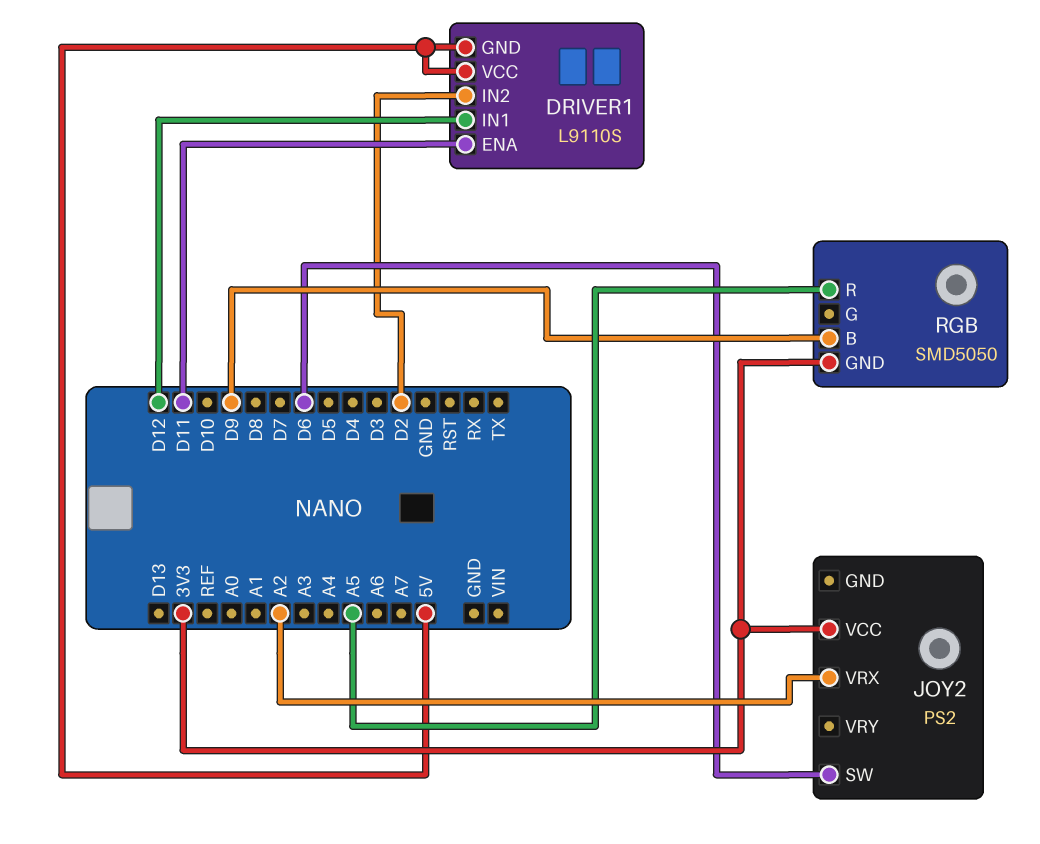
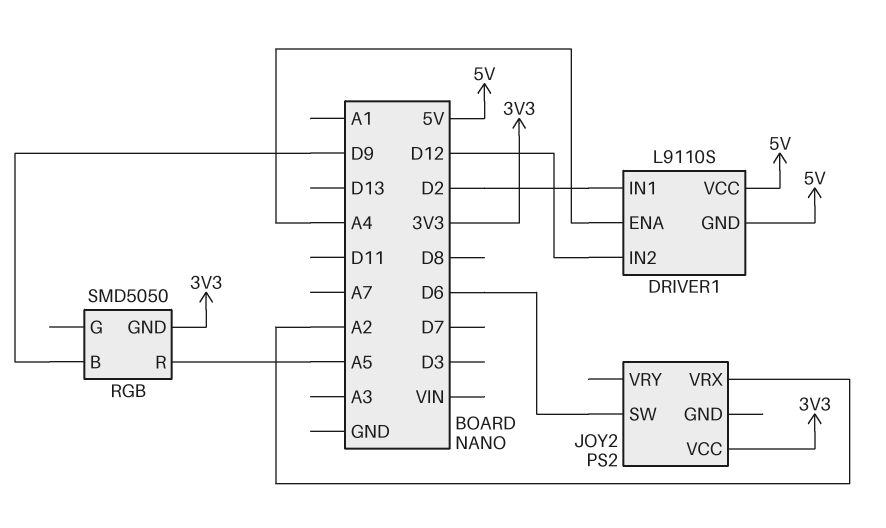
DRIVER1 pin ENA: D11 -> A4
DRIVER1 pin IN1: D12 -> D2
DRIVER1 pin IN2: D2 -> D12

